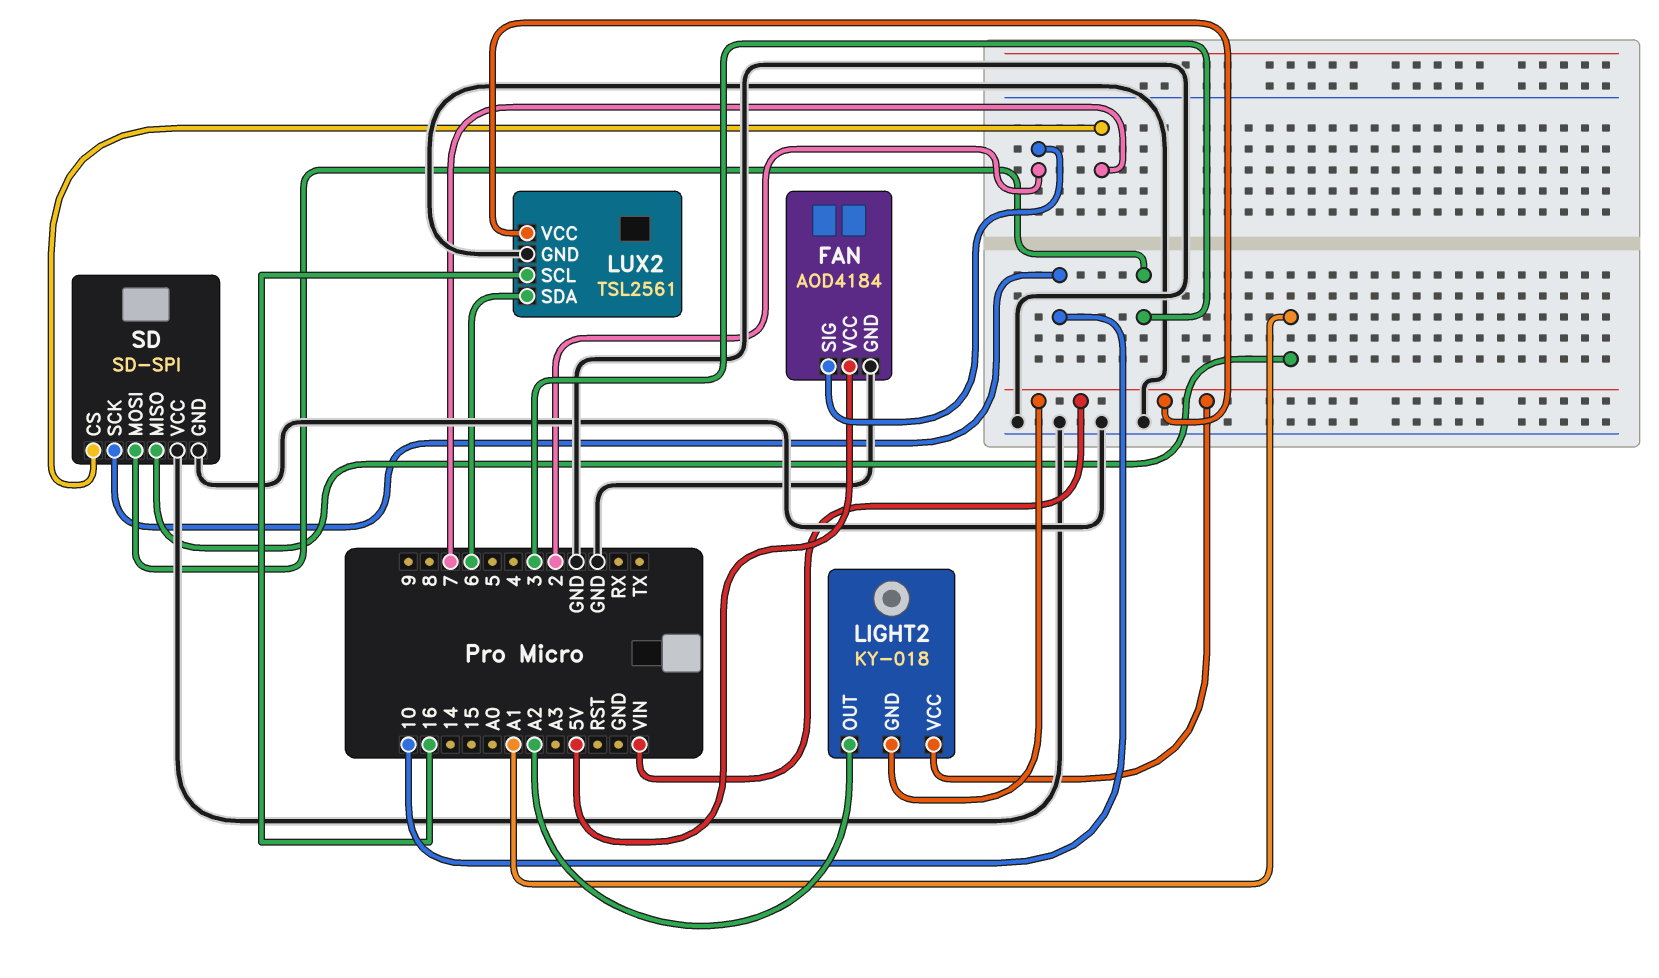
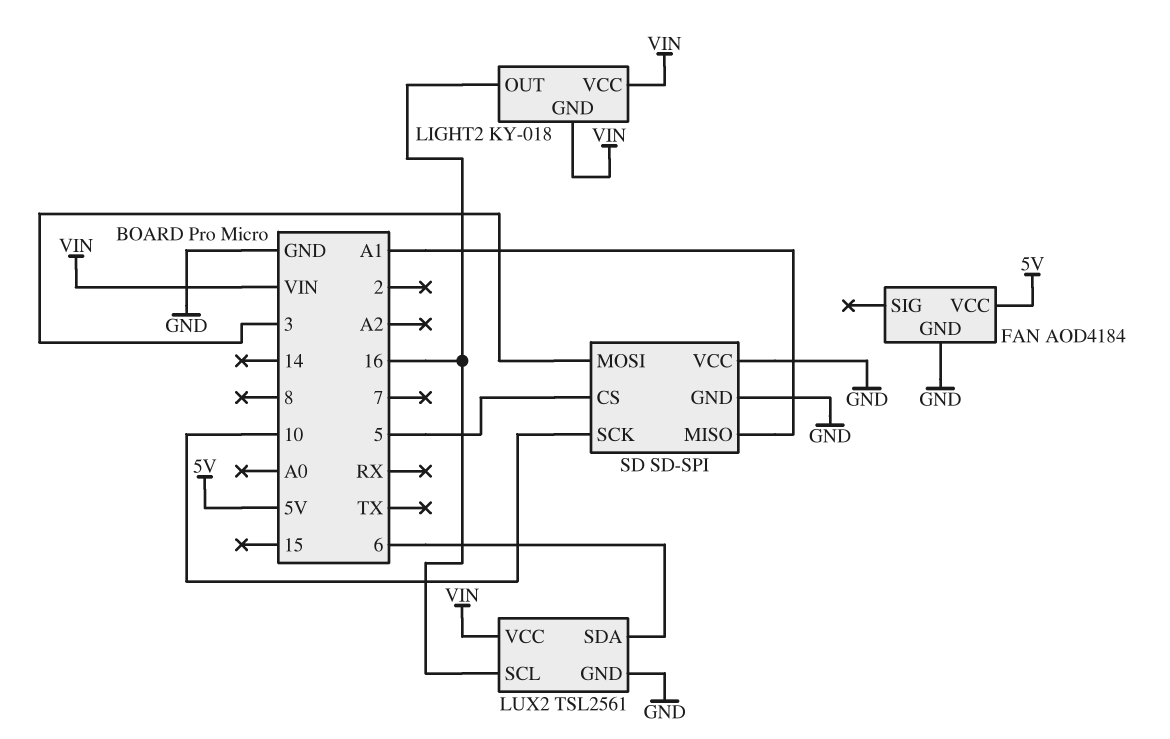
FAN pin SIG: 2 -> none
LIGHT2 pin OUT: A2 -> 16
SD pin CS: 7 -> 5

